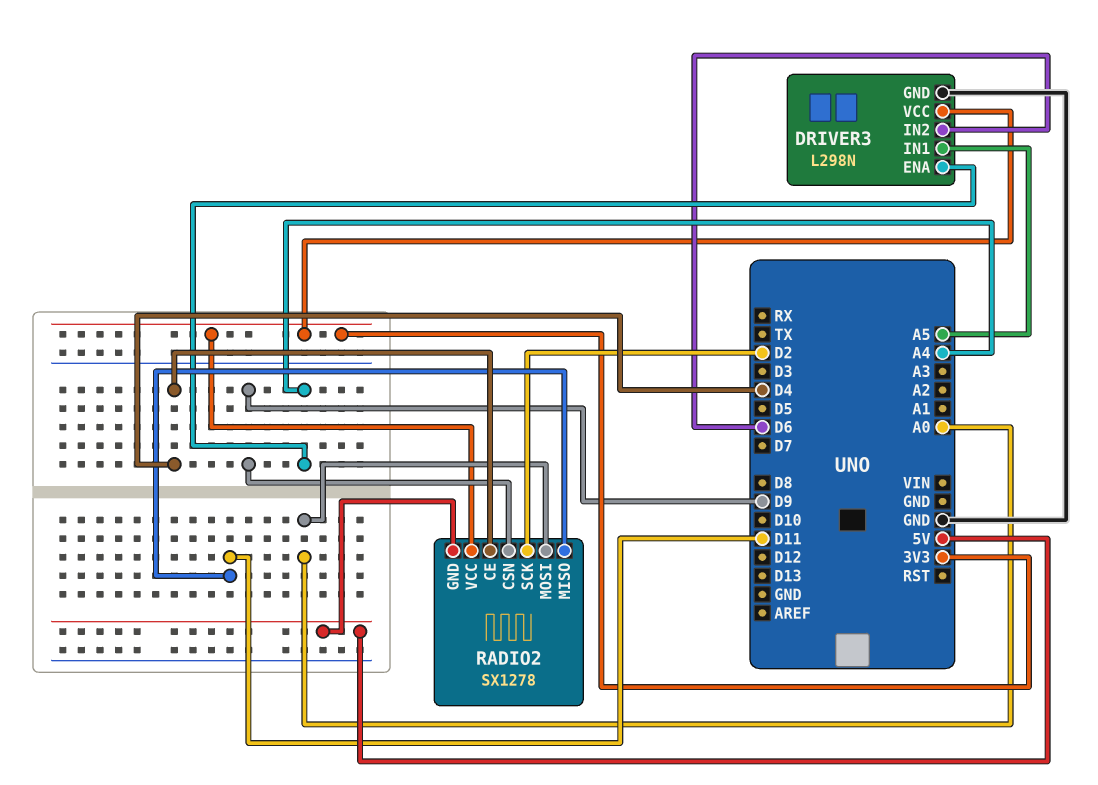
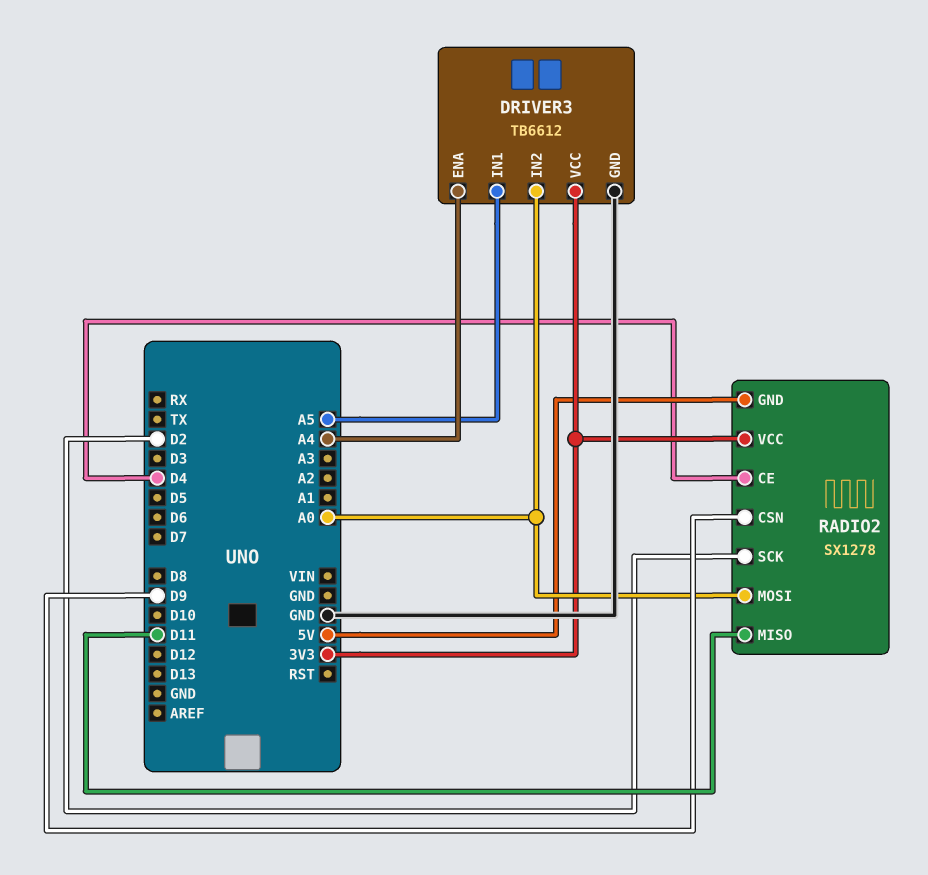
DRIVER3: L298N -> TB6612
DRIVER3 pin IN2: D6 -> A0

